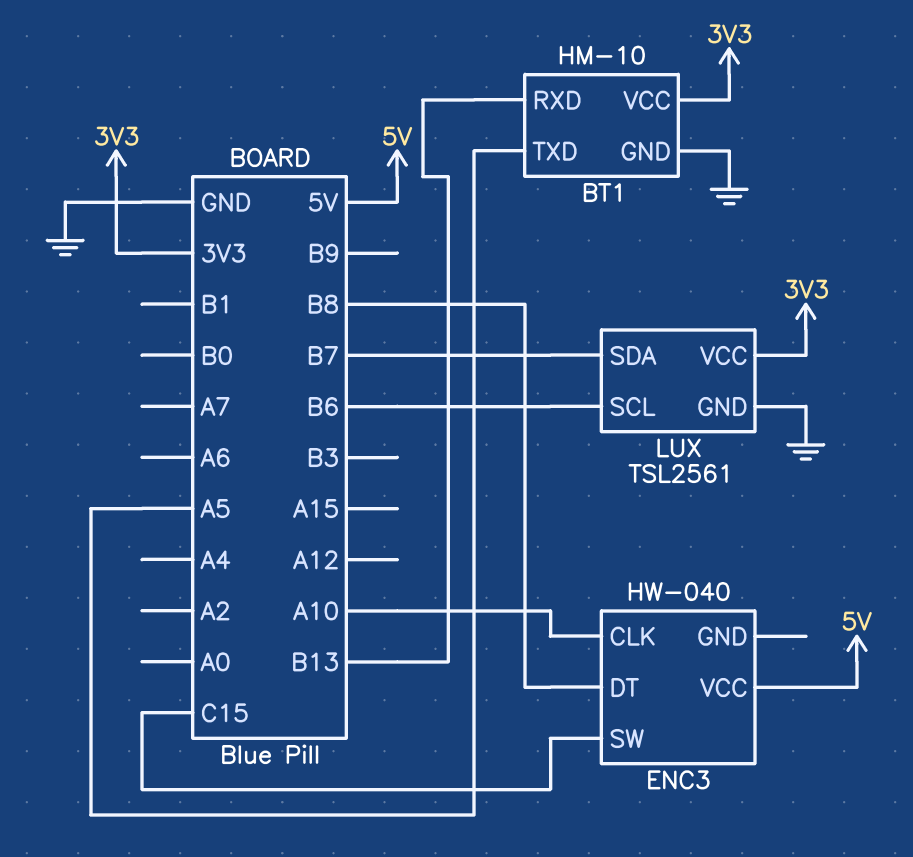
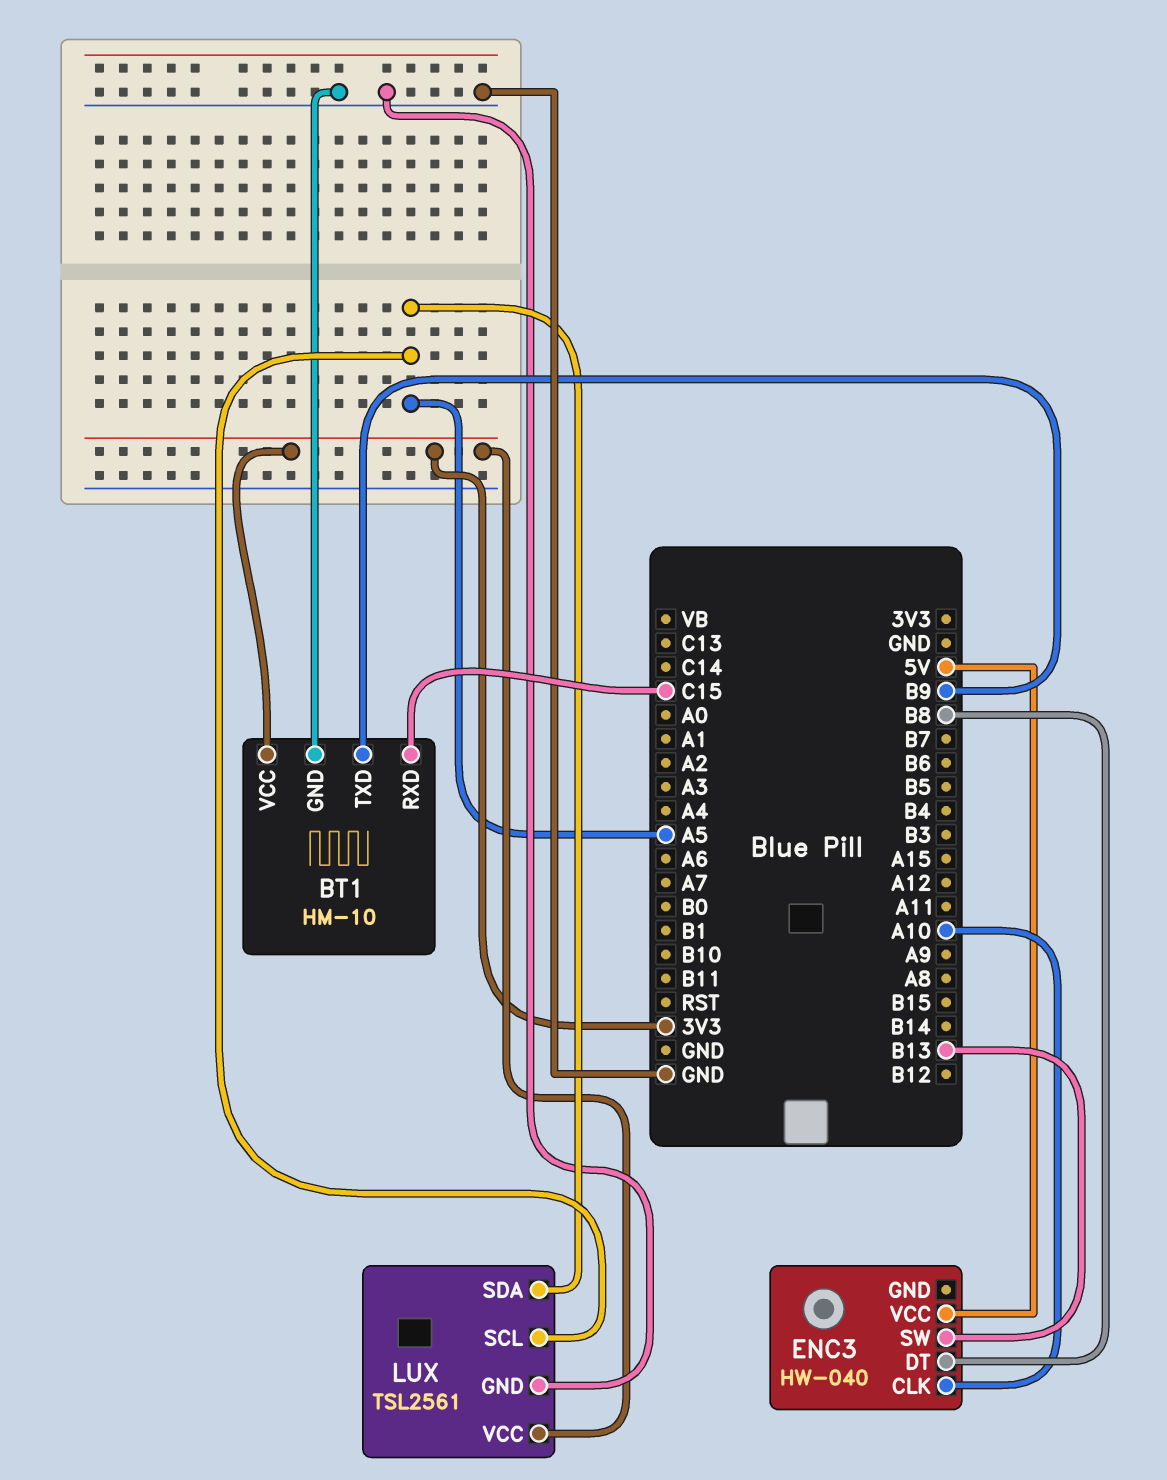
BT1 pin RXD: B13 -> C15
BT1 pin TXD: A5 -> B9
ENC3 pin SW: C15 -> B13
LUX pin SCL: B6 -> A5
LUX pin SDA: B7 -> A5

